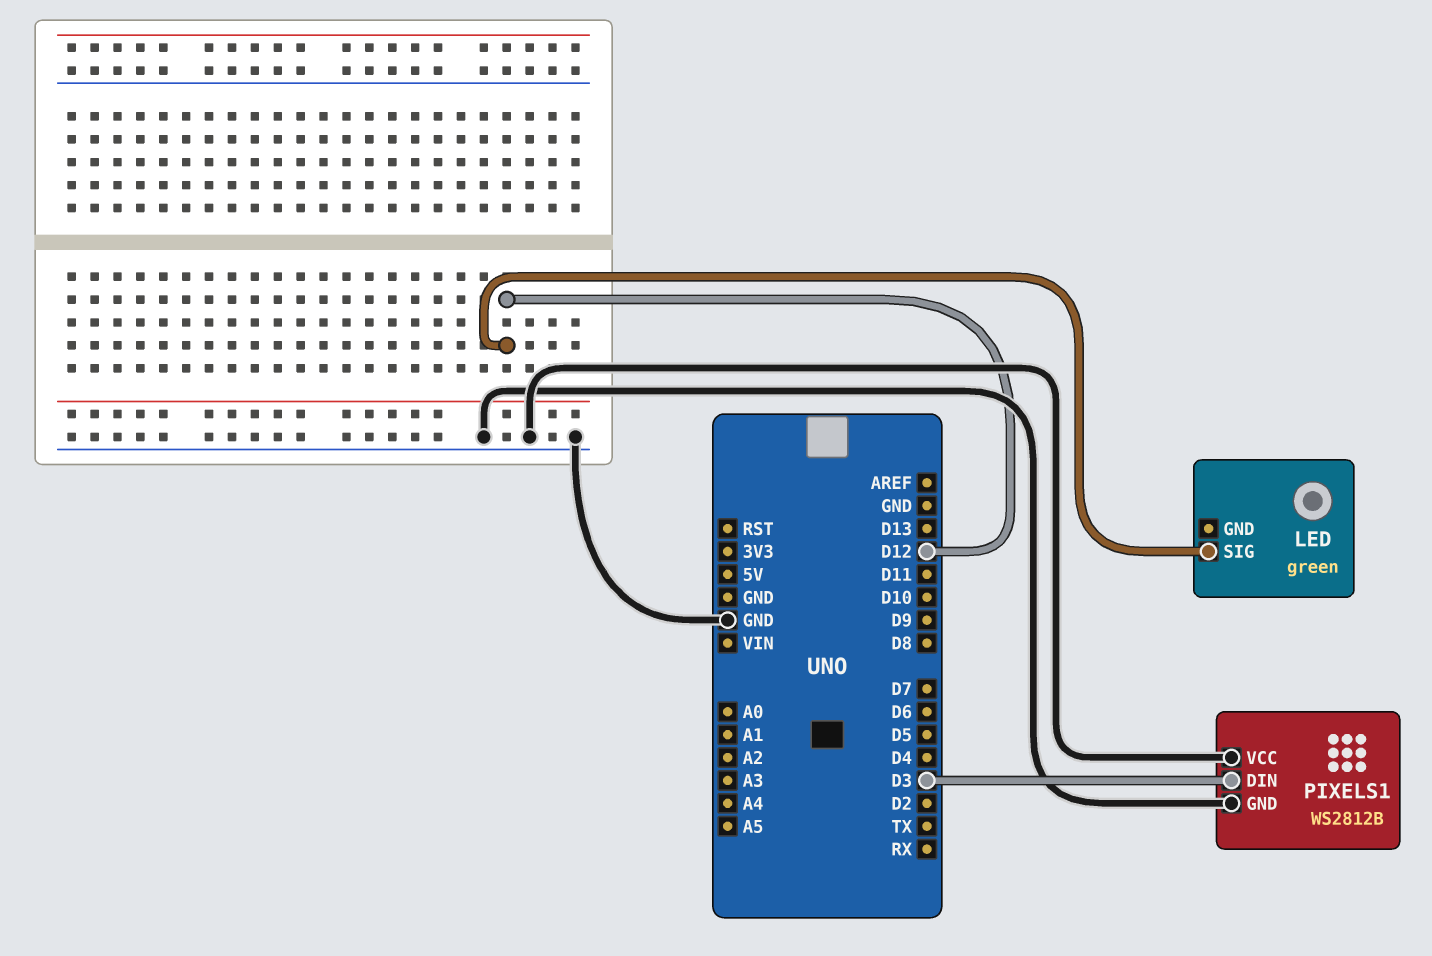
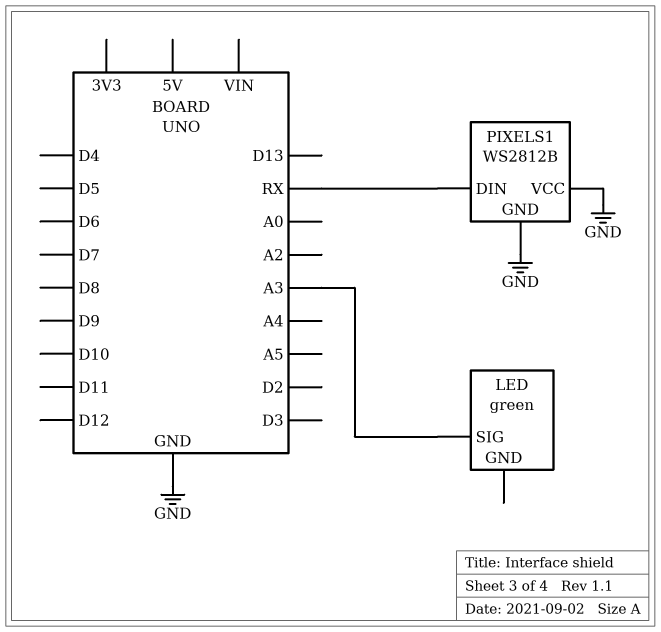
LED pin SIG: D12 -> A3
PIXELS1 pin DIN: D3 -> RX

